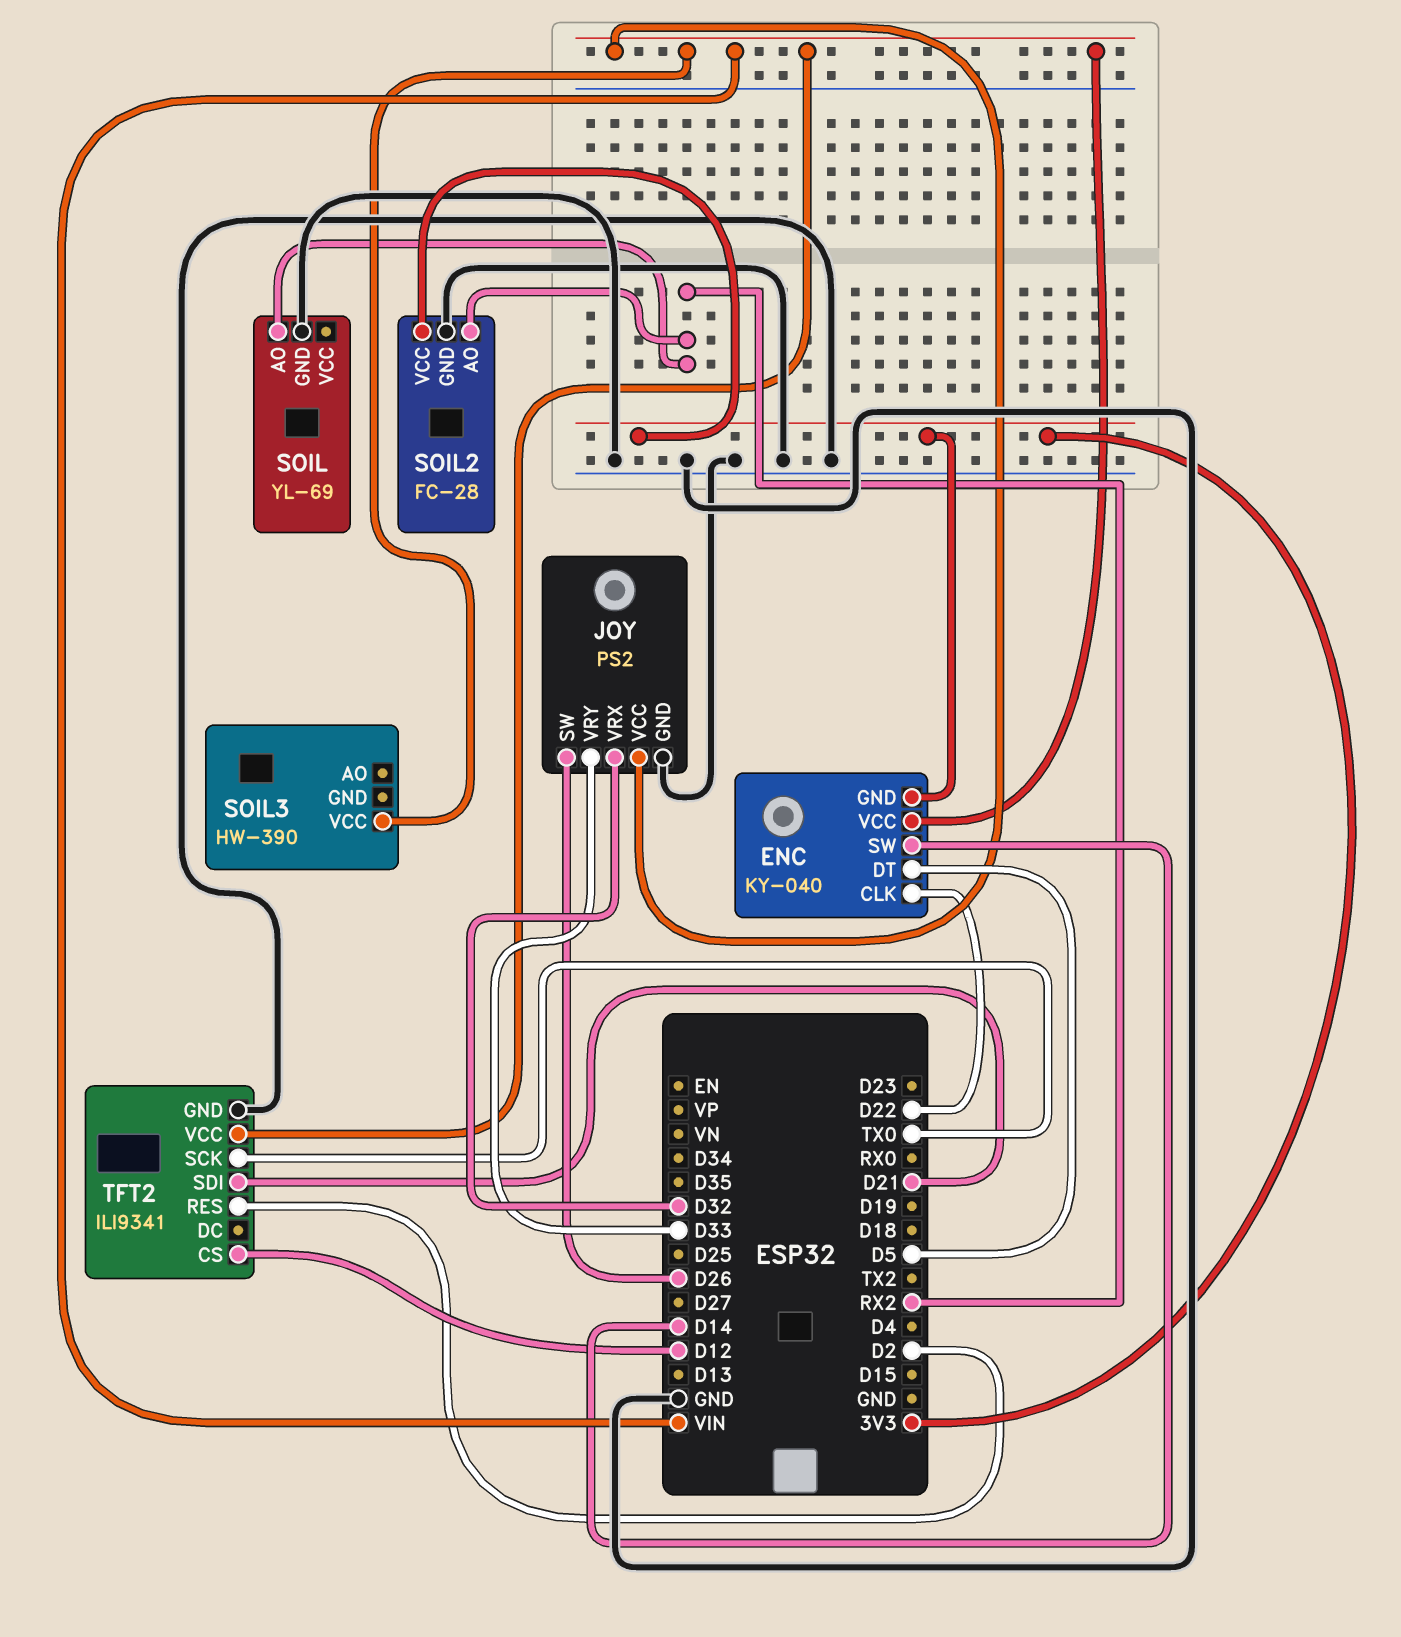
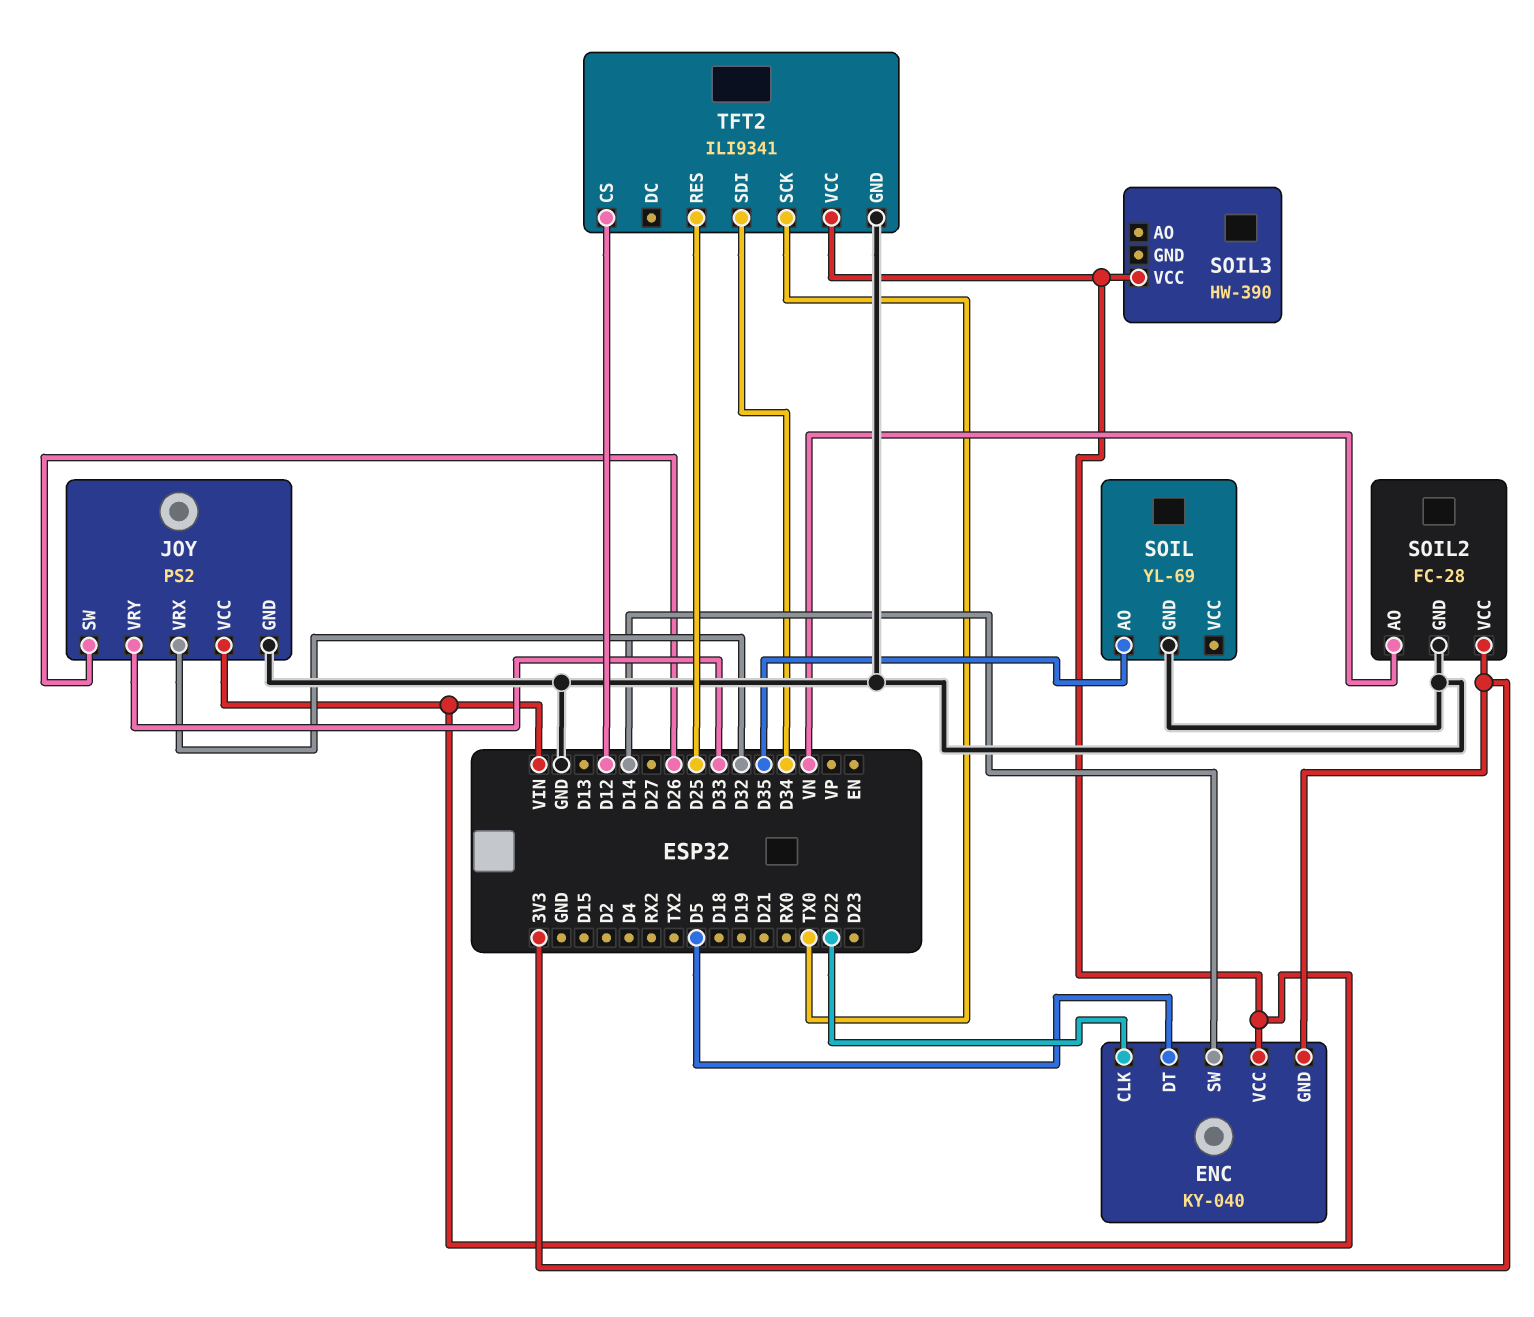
SOIL pin AO: RX2 -> D35
SOIL2 pin AO: RX2 -> VN
TFT2 pin RES: D2 -> D25
TFT2 pin SDI: D21 -> D34

